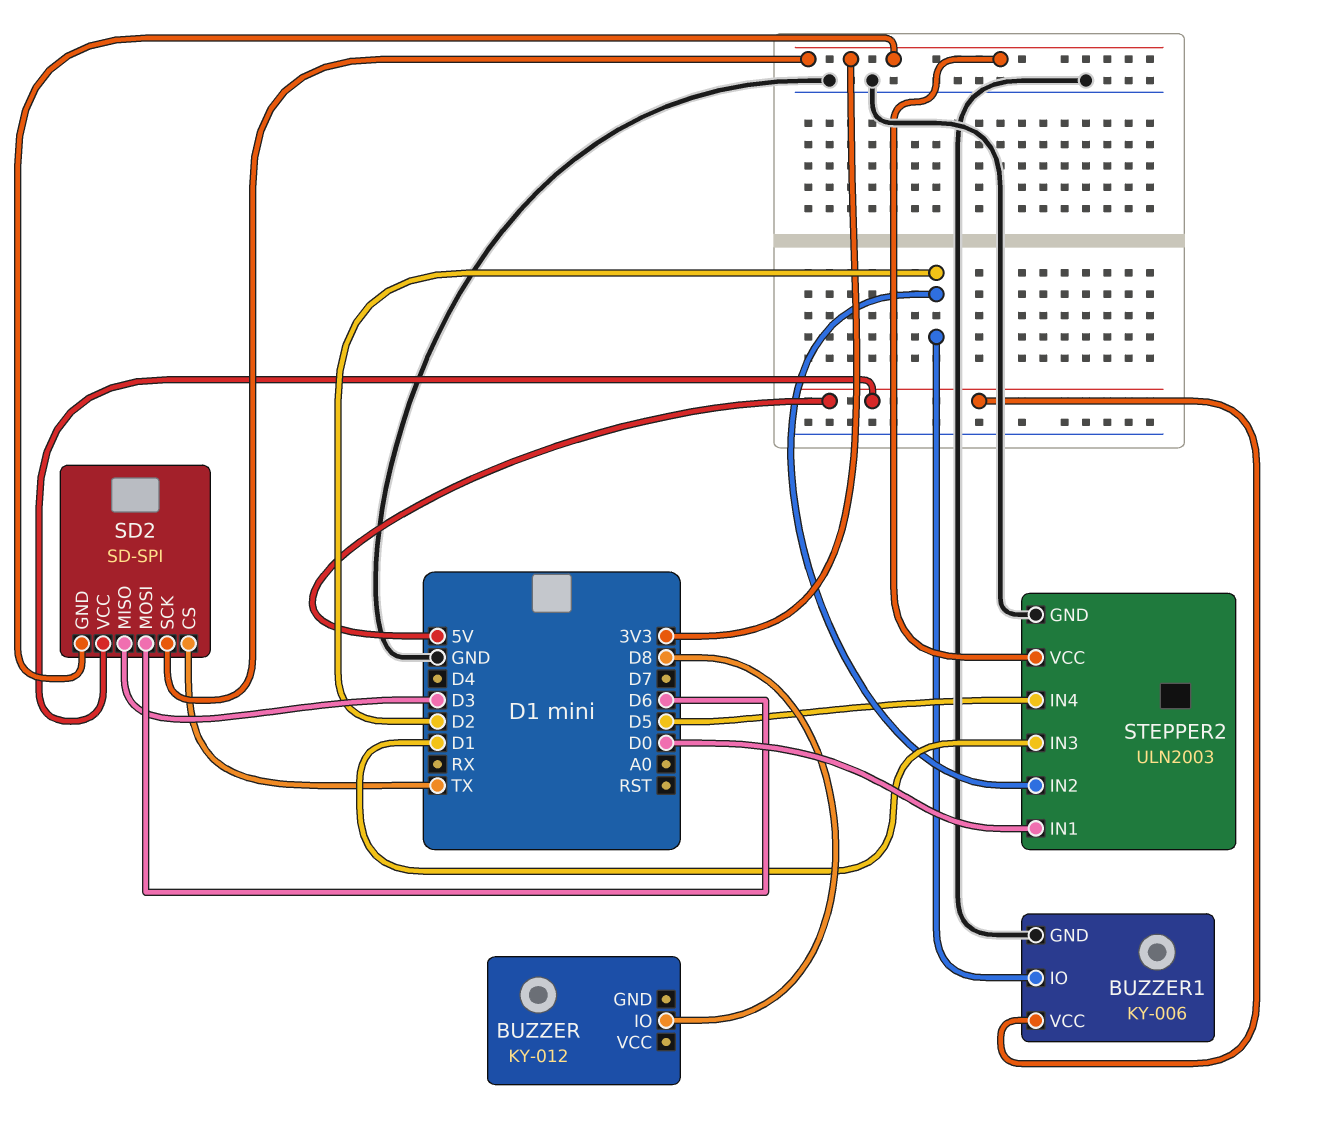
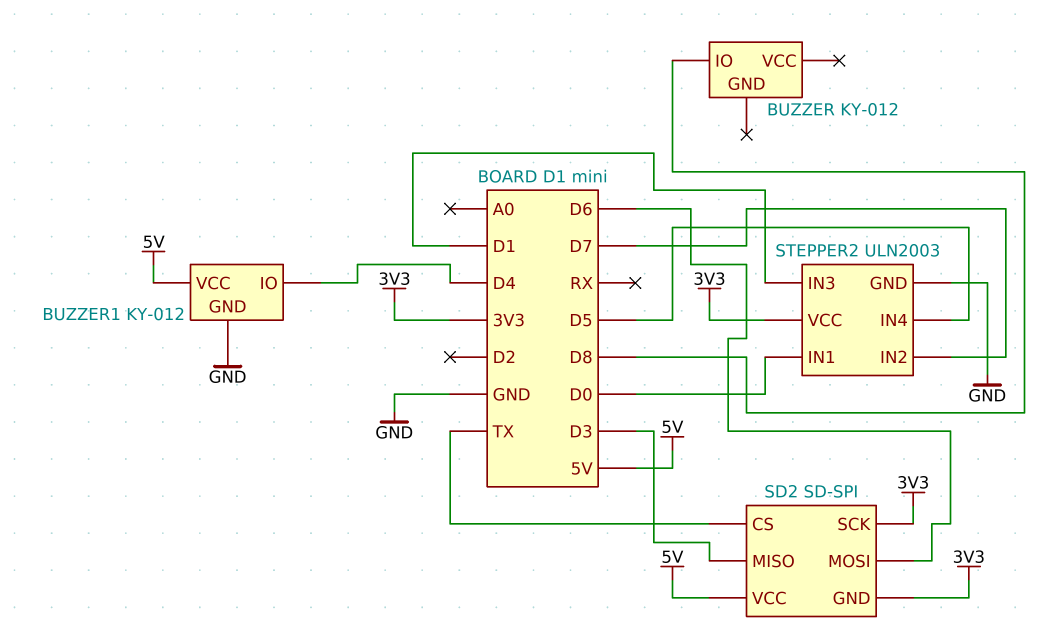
BUZZER1: KY-006 -> KY-012
BUZZER1 pin IO: D2 -> D4
STEPPER2 pin IN2: D2 -> D7

